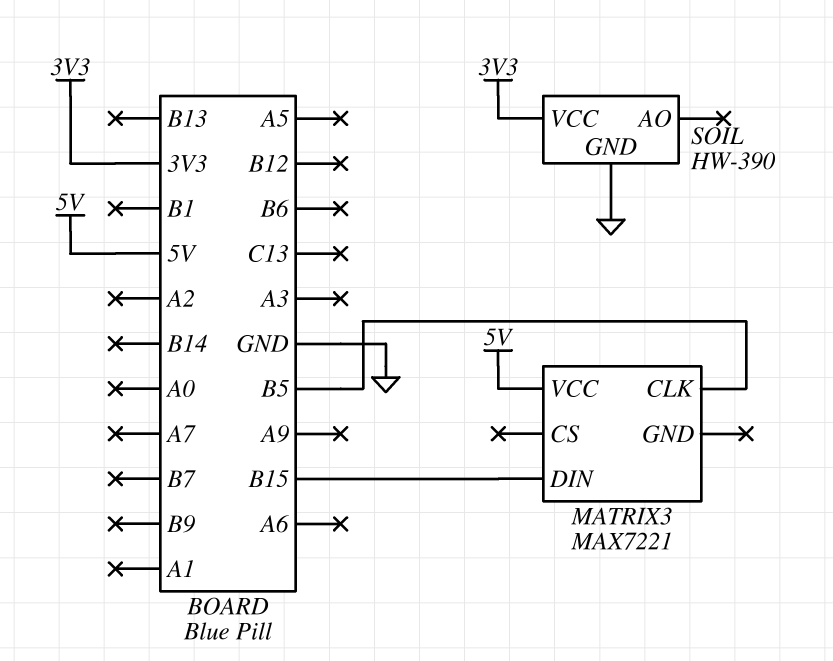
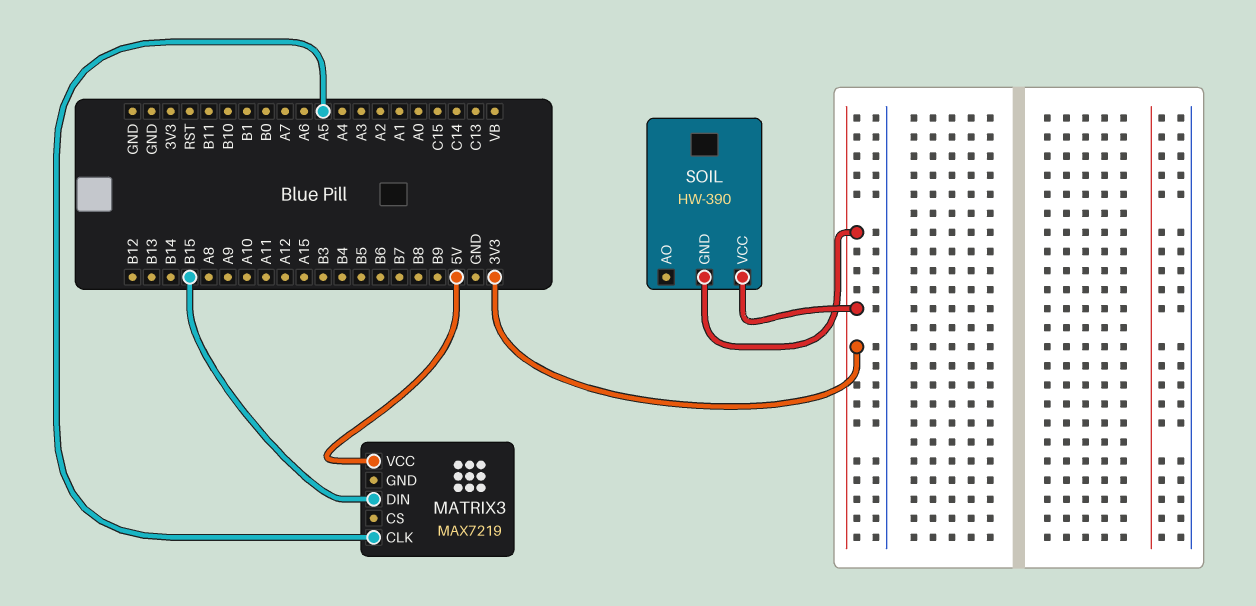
MATRIX3: MAX7221 -> MAX7219
MATRIX3 pin CLK: B5 -> A5
SOIL pin GND: GND -> 3V3

